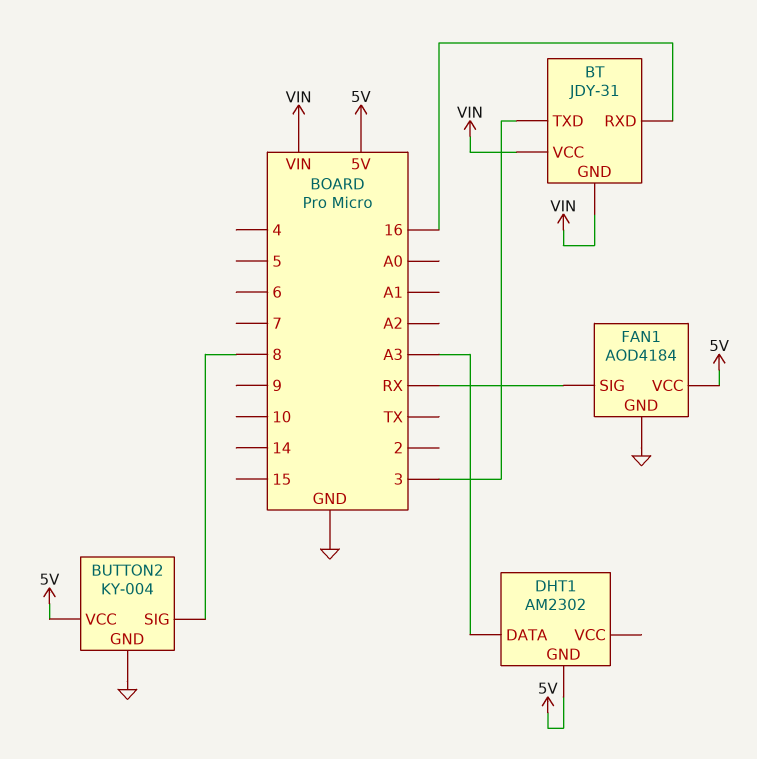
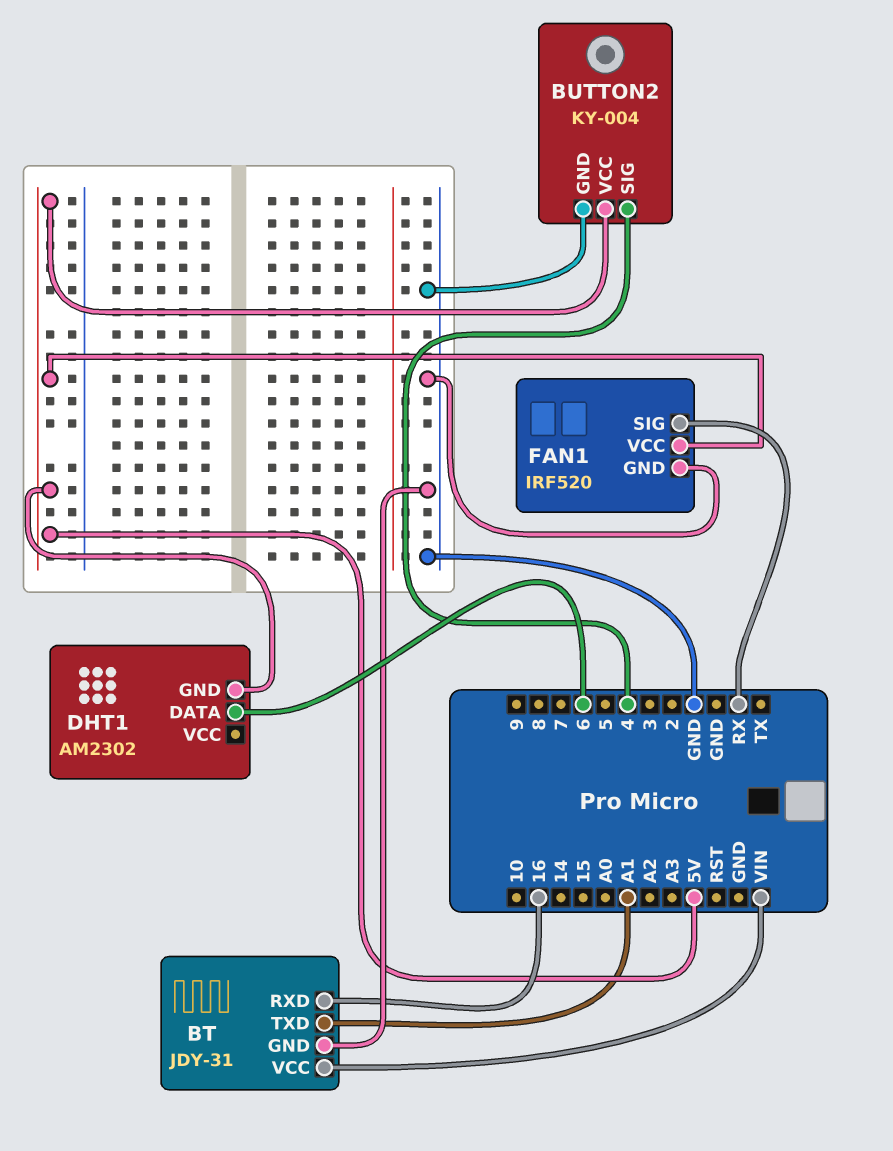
BT pin GND: VIN -> GND
BT pin TXD: 3 -> A1
BUTTON2 pin SIG: 8 -> 4
DHT1 pin DATA: A3 -> 6
FAN1: AOD4184 -> IRF520

